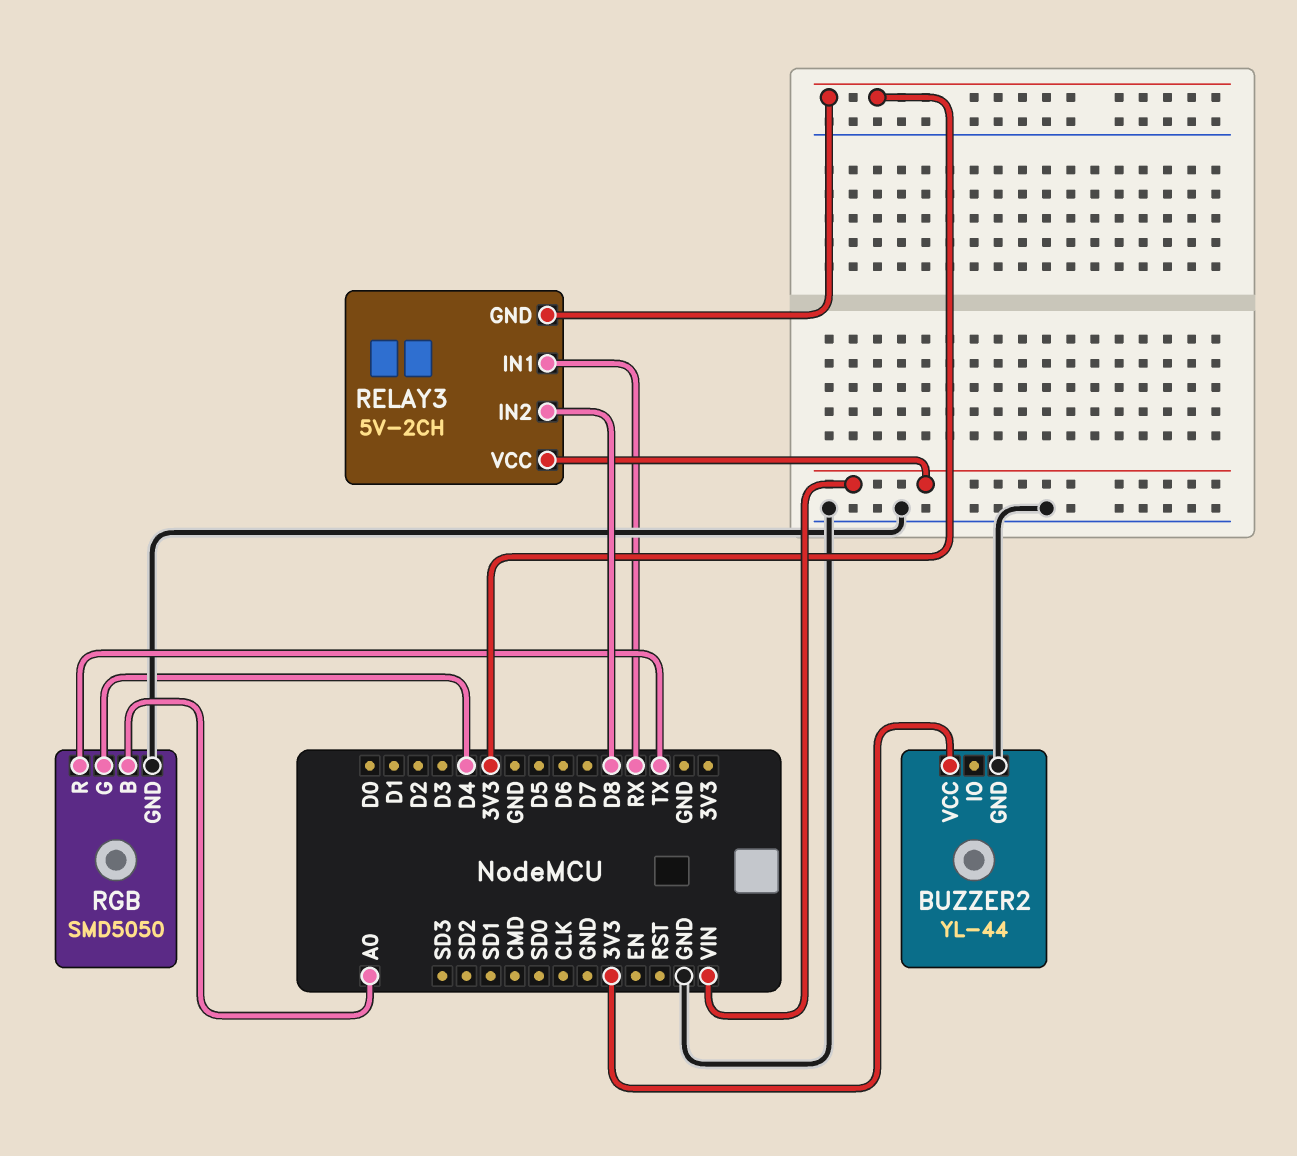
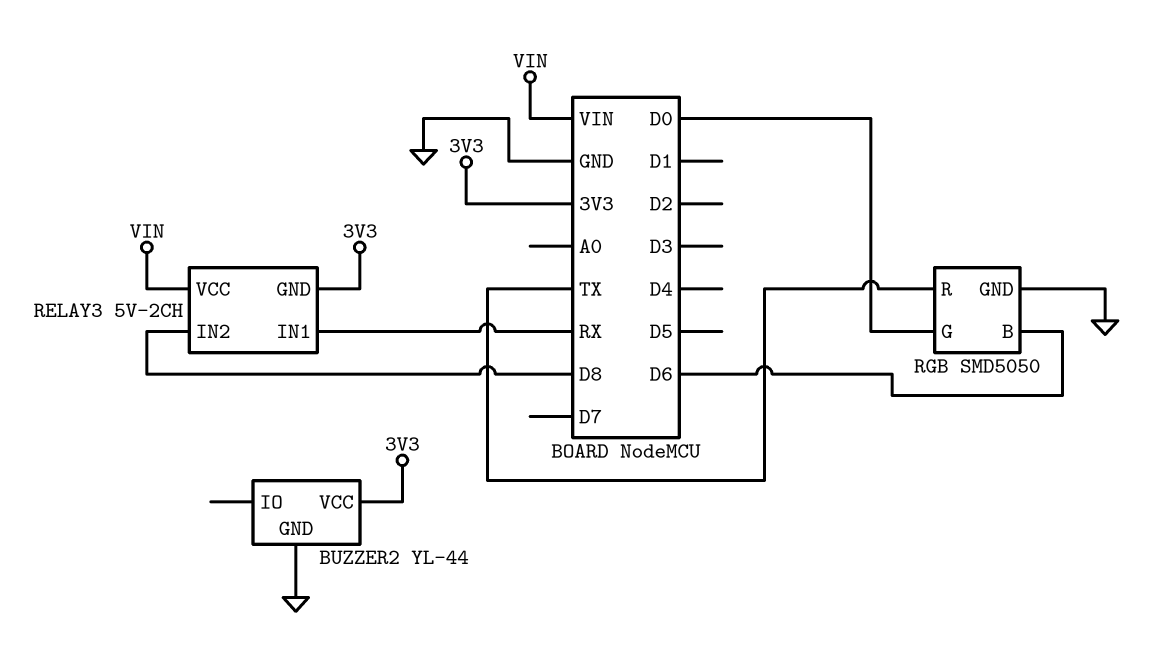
RGB pin B: A0 -> D6
RGB pin G: D4 -> D0

